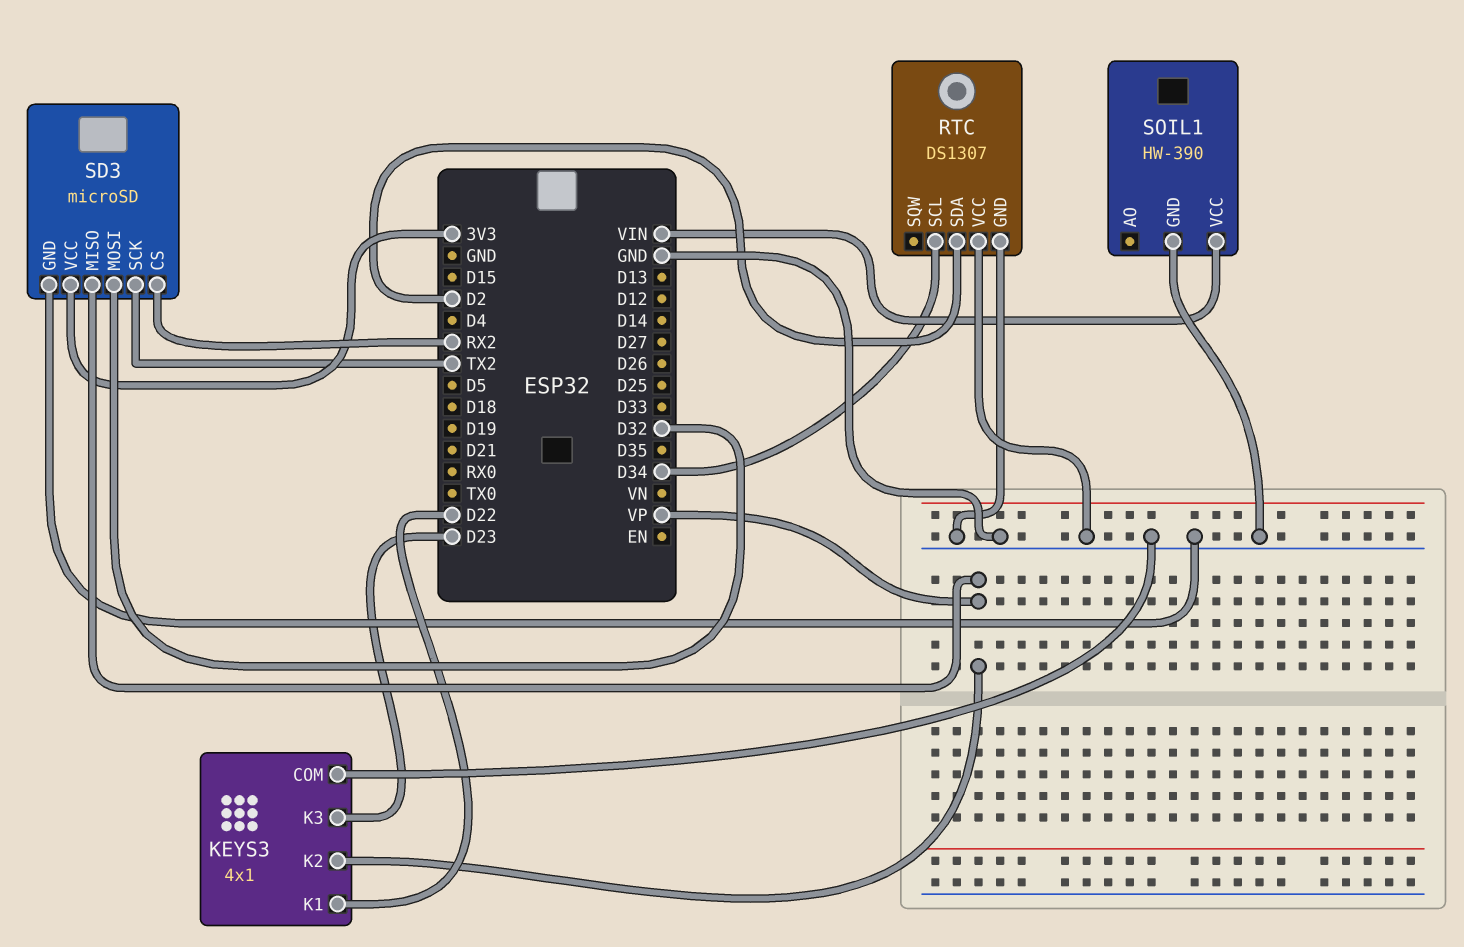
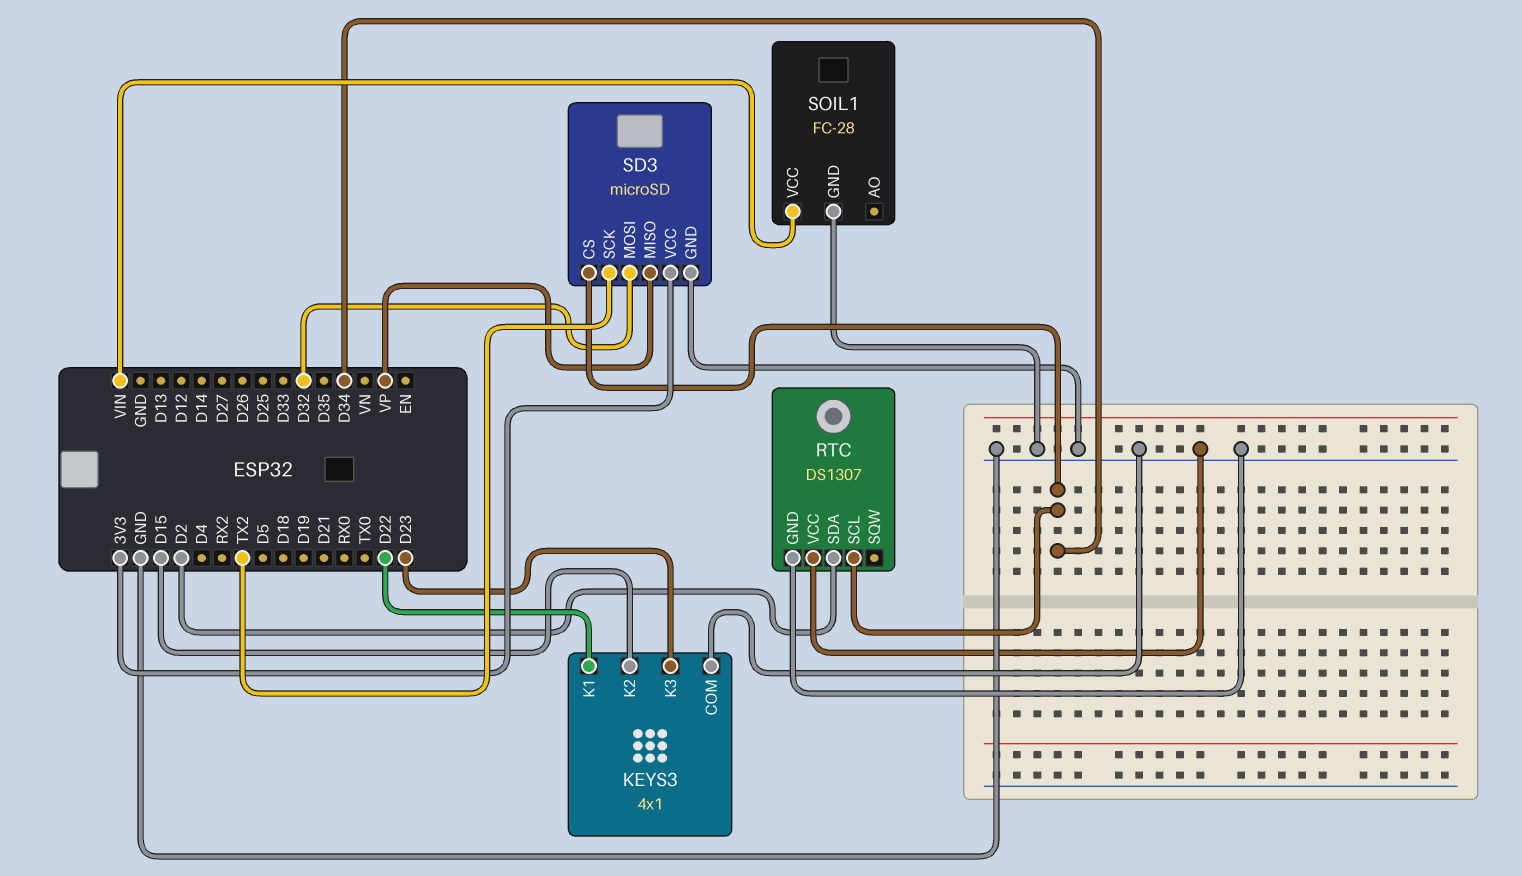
KEYS3 pin K2: VP -> D15
SD3 pin CS: RX2 -> D34
SOIL1: HW-390 -> FC-28

